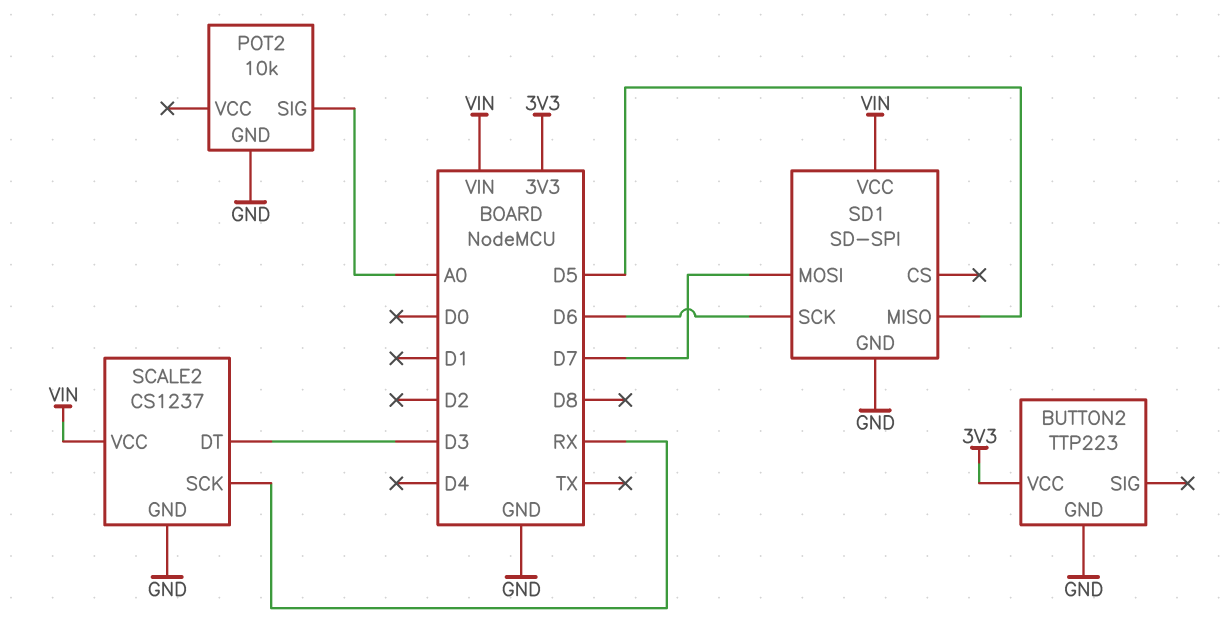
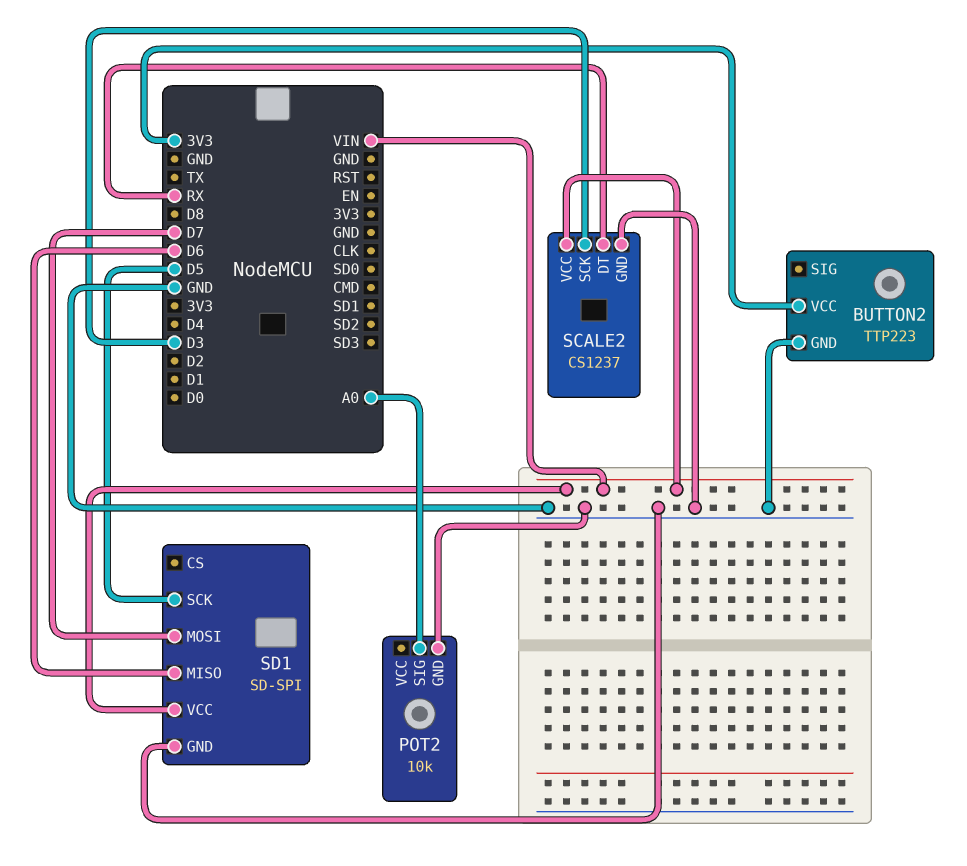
SCALE2 pin DT: D3 -> RX
SCALE2 pin SCK: RX -> D3
SD1 pin MISO: D5 -> D6
SD1 pin SCK: D6 -> D5

